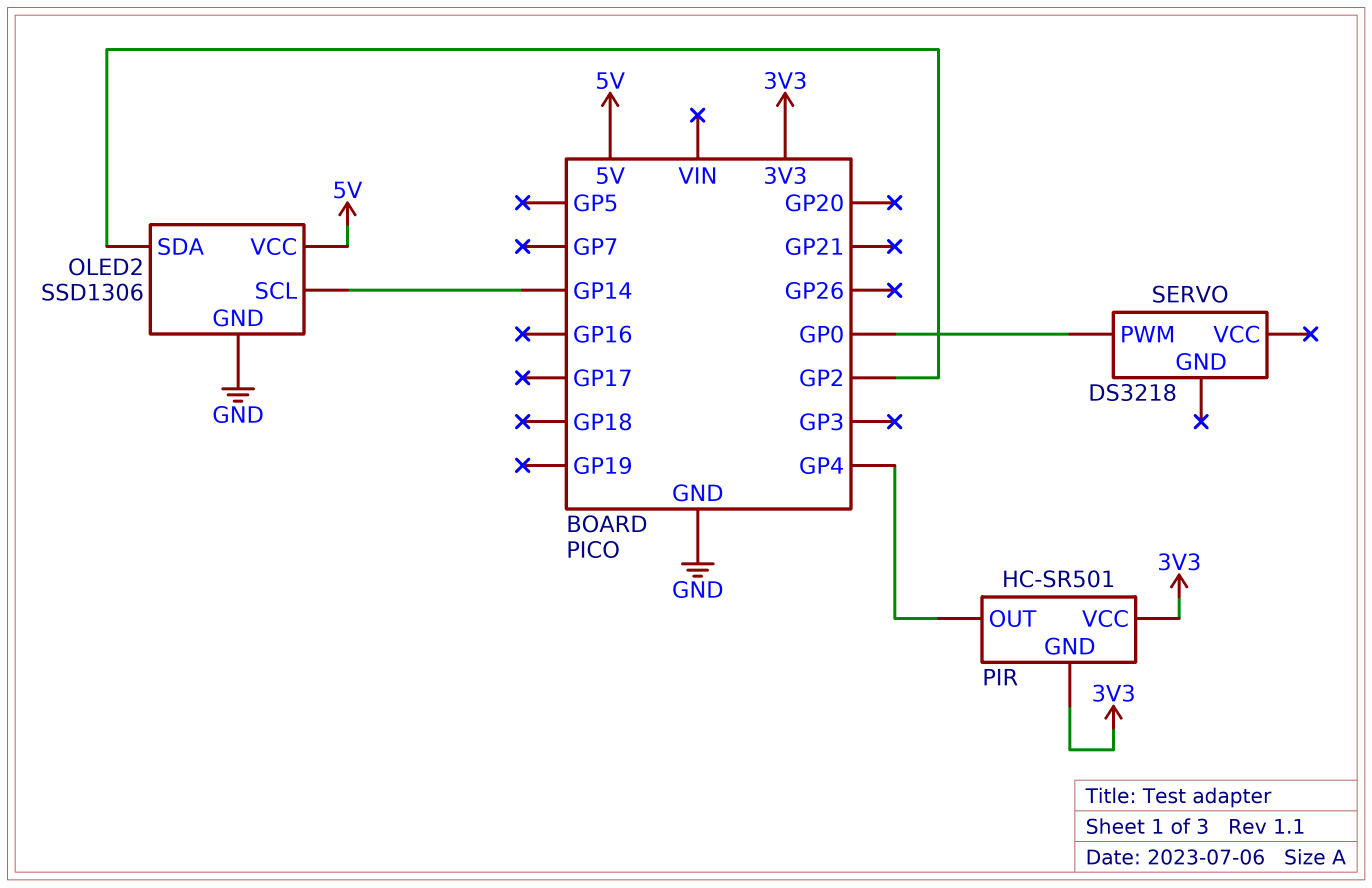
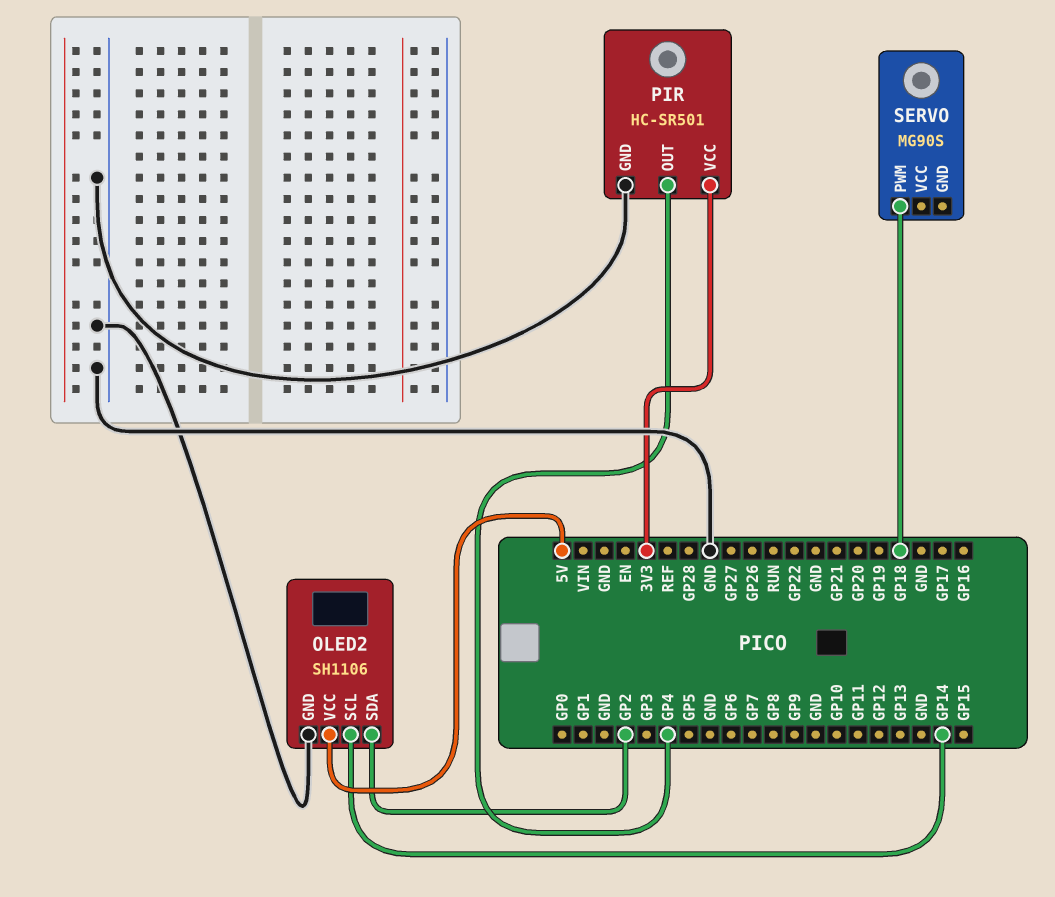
OLED2: SSD1306 -> SH1106
PIR pin GND: 3V3 -> GND
SERVO: DS3218 -> MG90S
SERVO pin PWM: GP0 -> GP18

